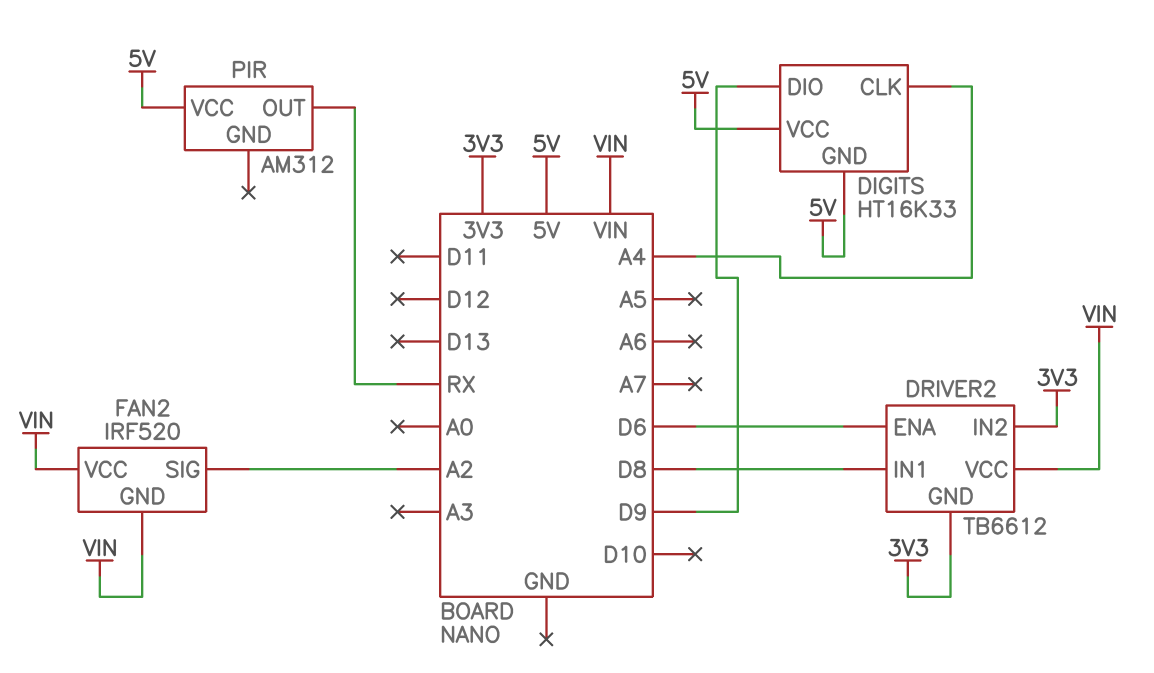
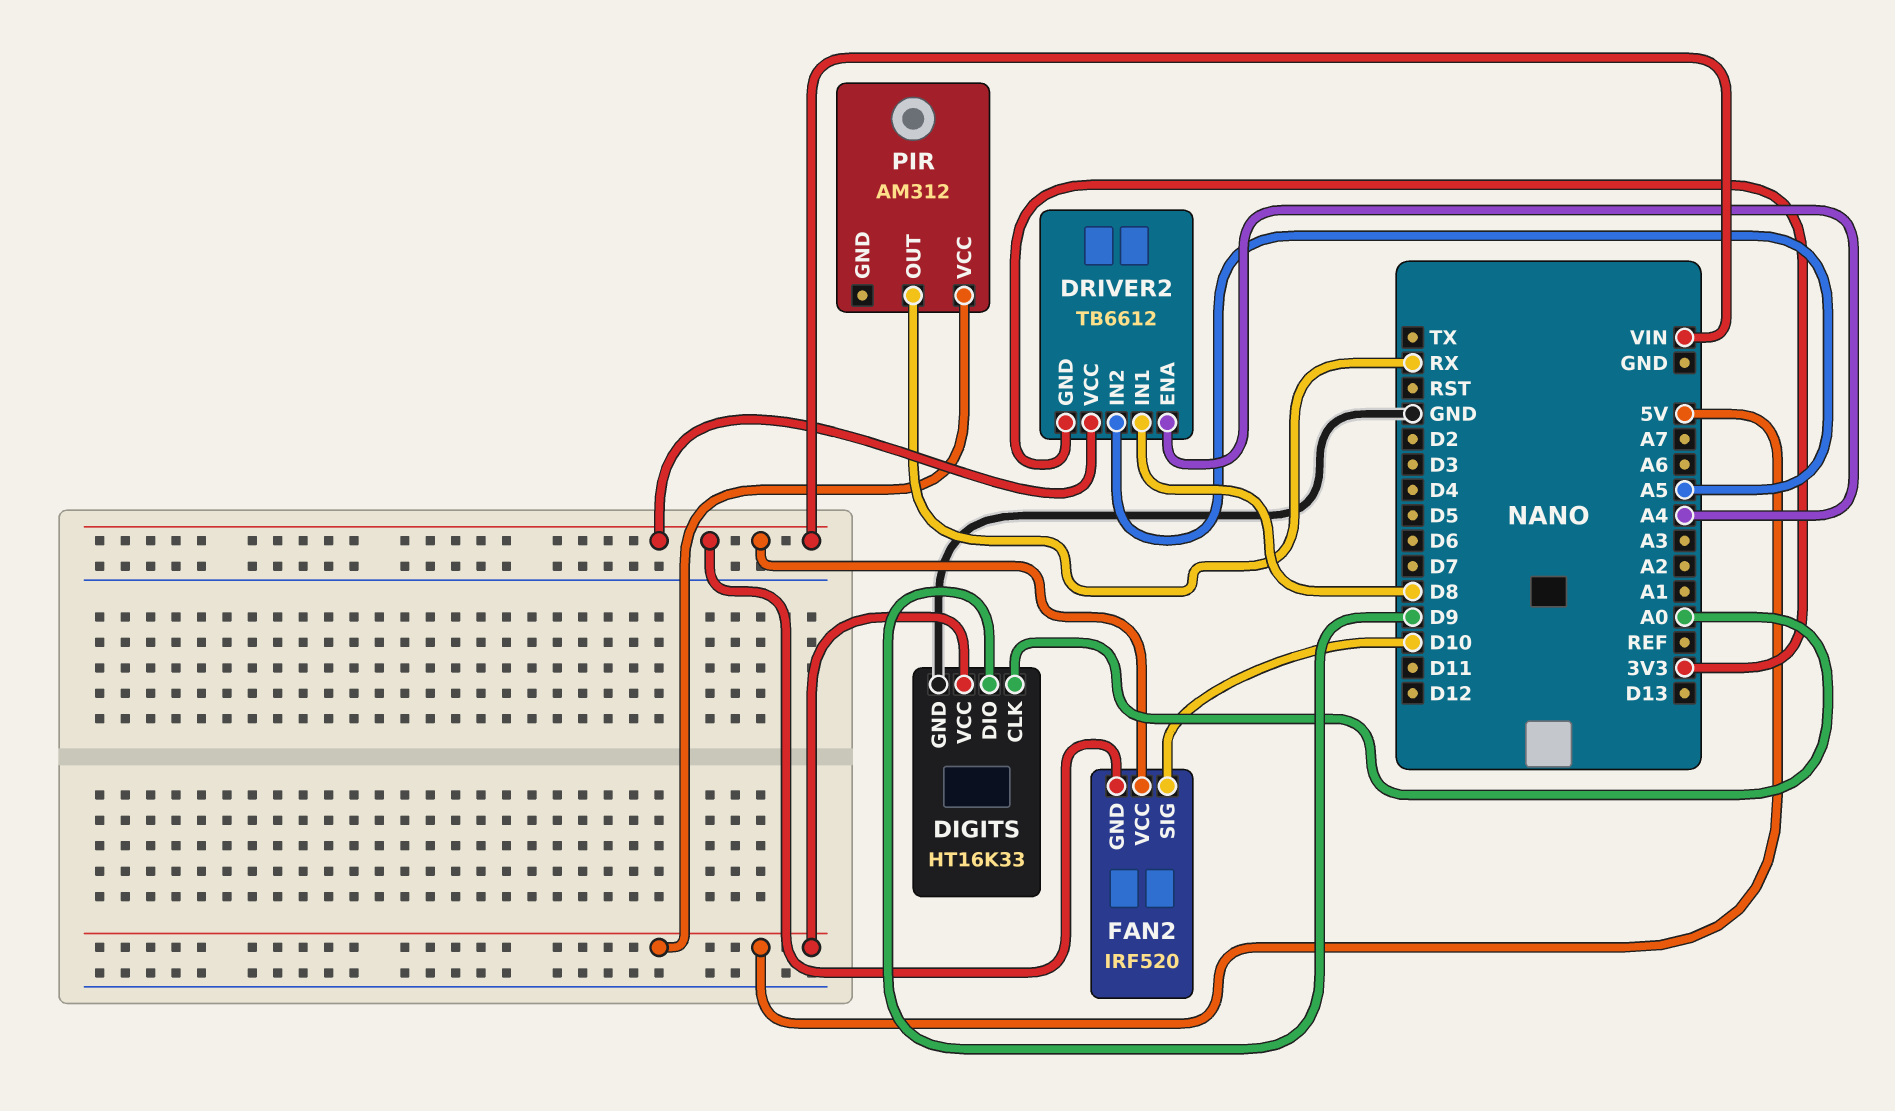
DIGITS pin CLK: A4 -> A0
DIGITS pin GND: 5V -> GND
DRIVER2 pin ENA: D6 -> A4
DRIVER2 pin IN2: 3V3 -> A5
FAN2 pin SIG: A2 -> D10

